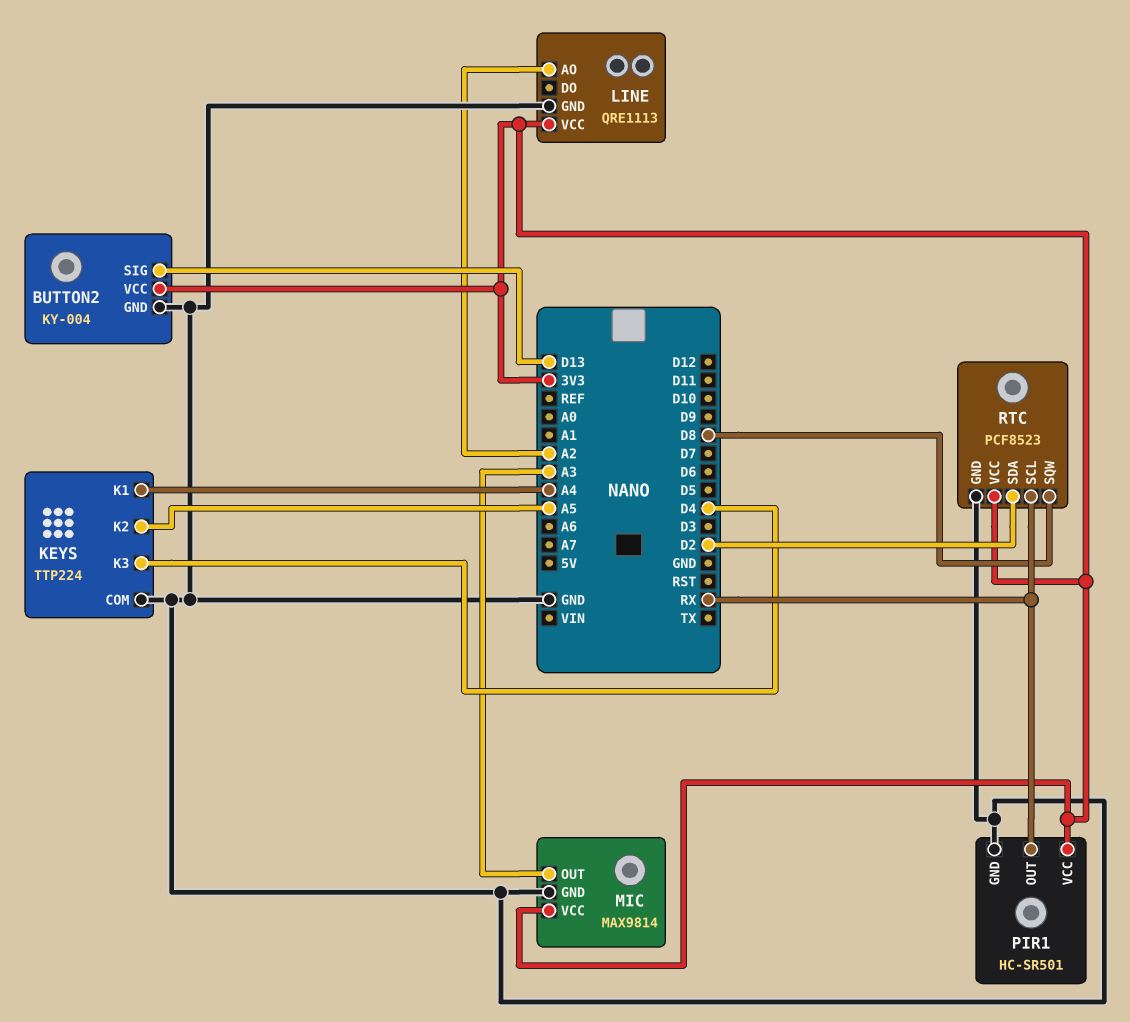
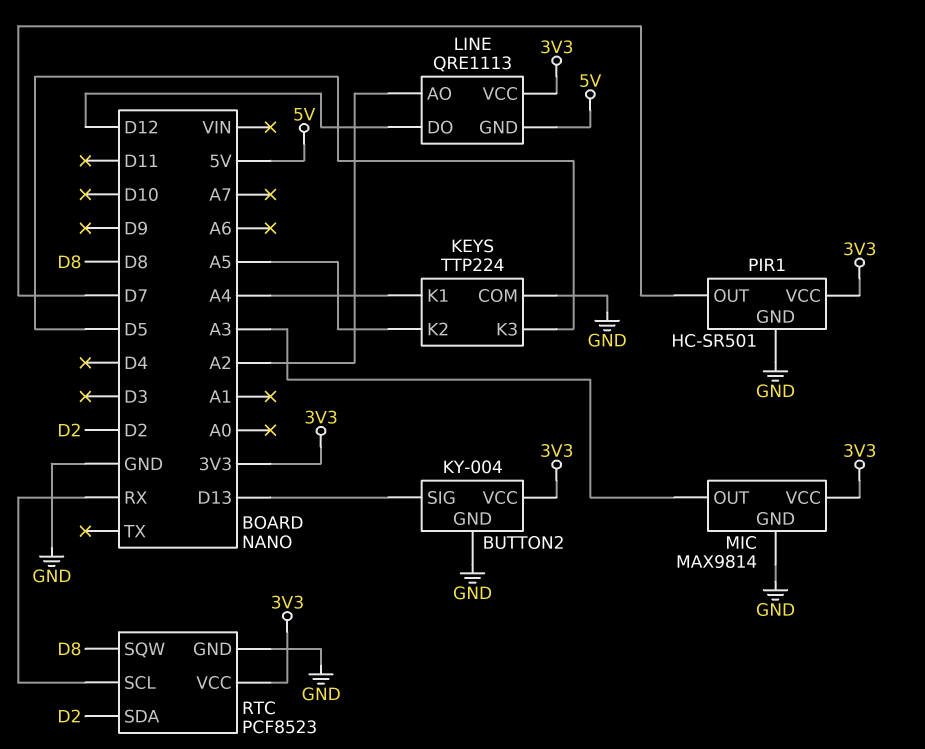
KEYS pin K3: D4 -> D5
LINE pin DO: none -> D12
LINE pin GND: GND -> 5V
PIR1 pin OUT: RX -> D7

